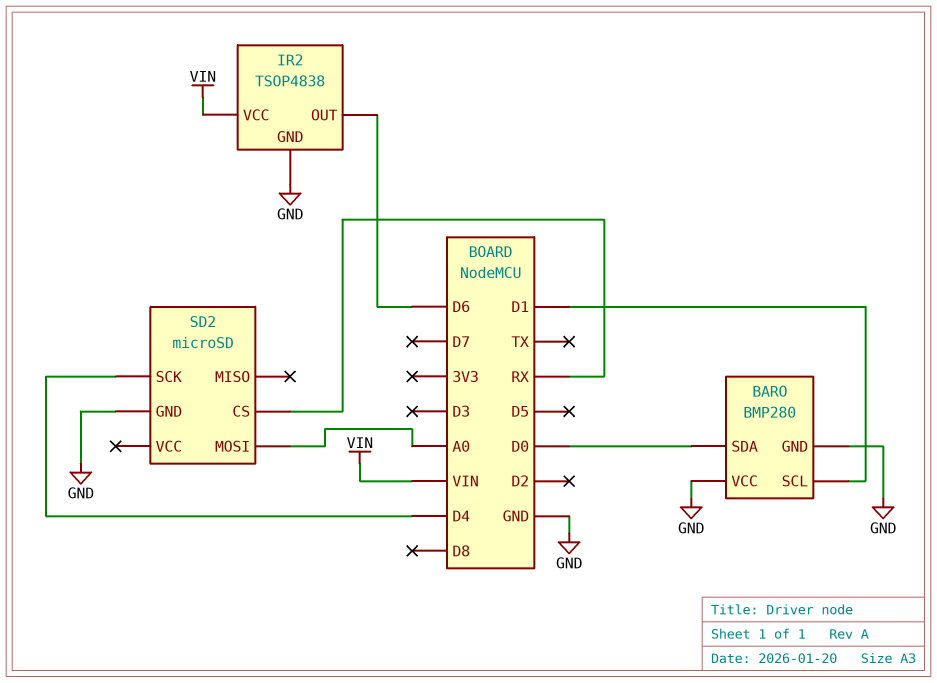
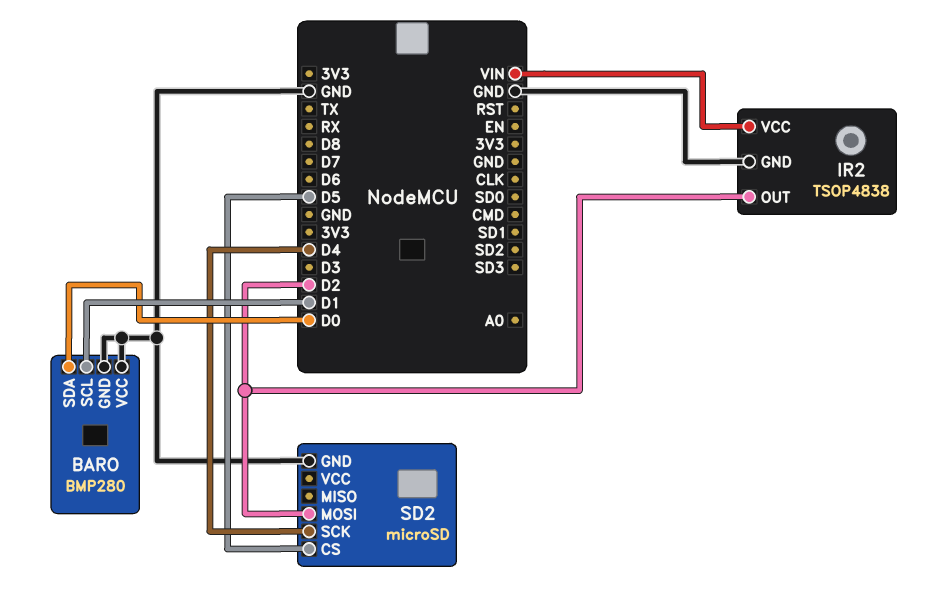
IR2 pin OUT: D6 -> D2
SD2 pin CS: RX -> D5
SD2 pin MOSI: A0 -> D2

